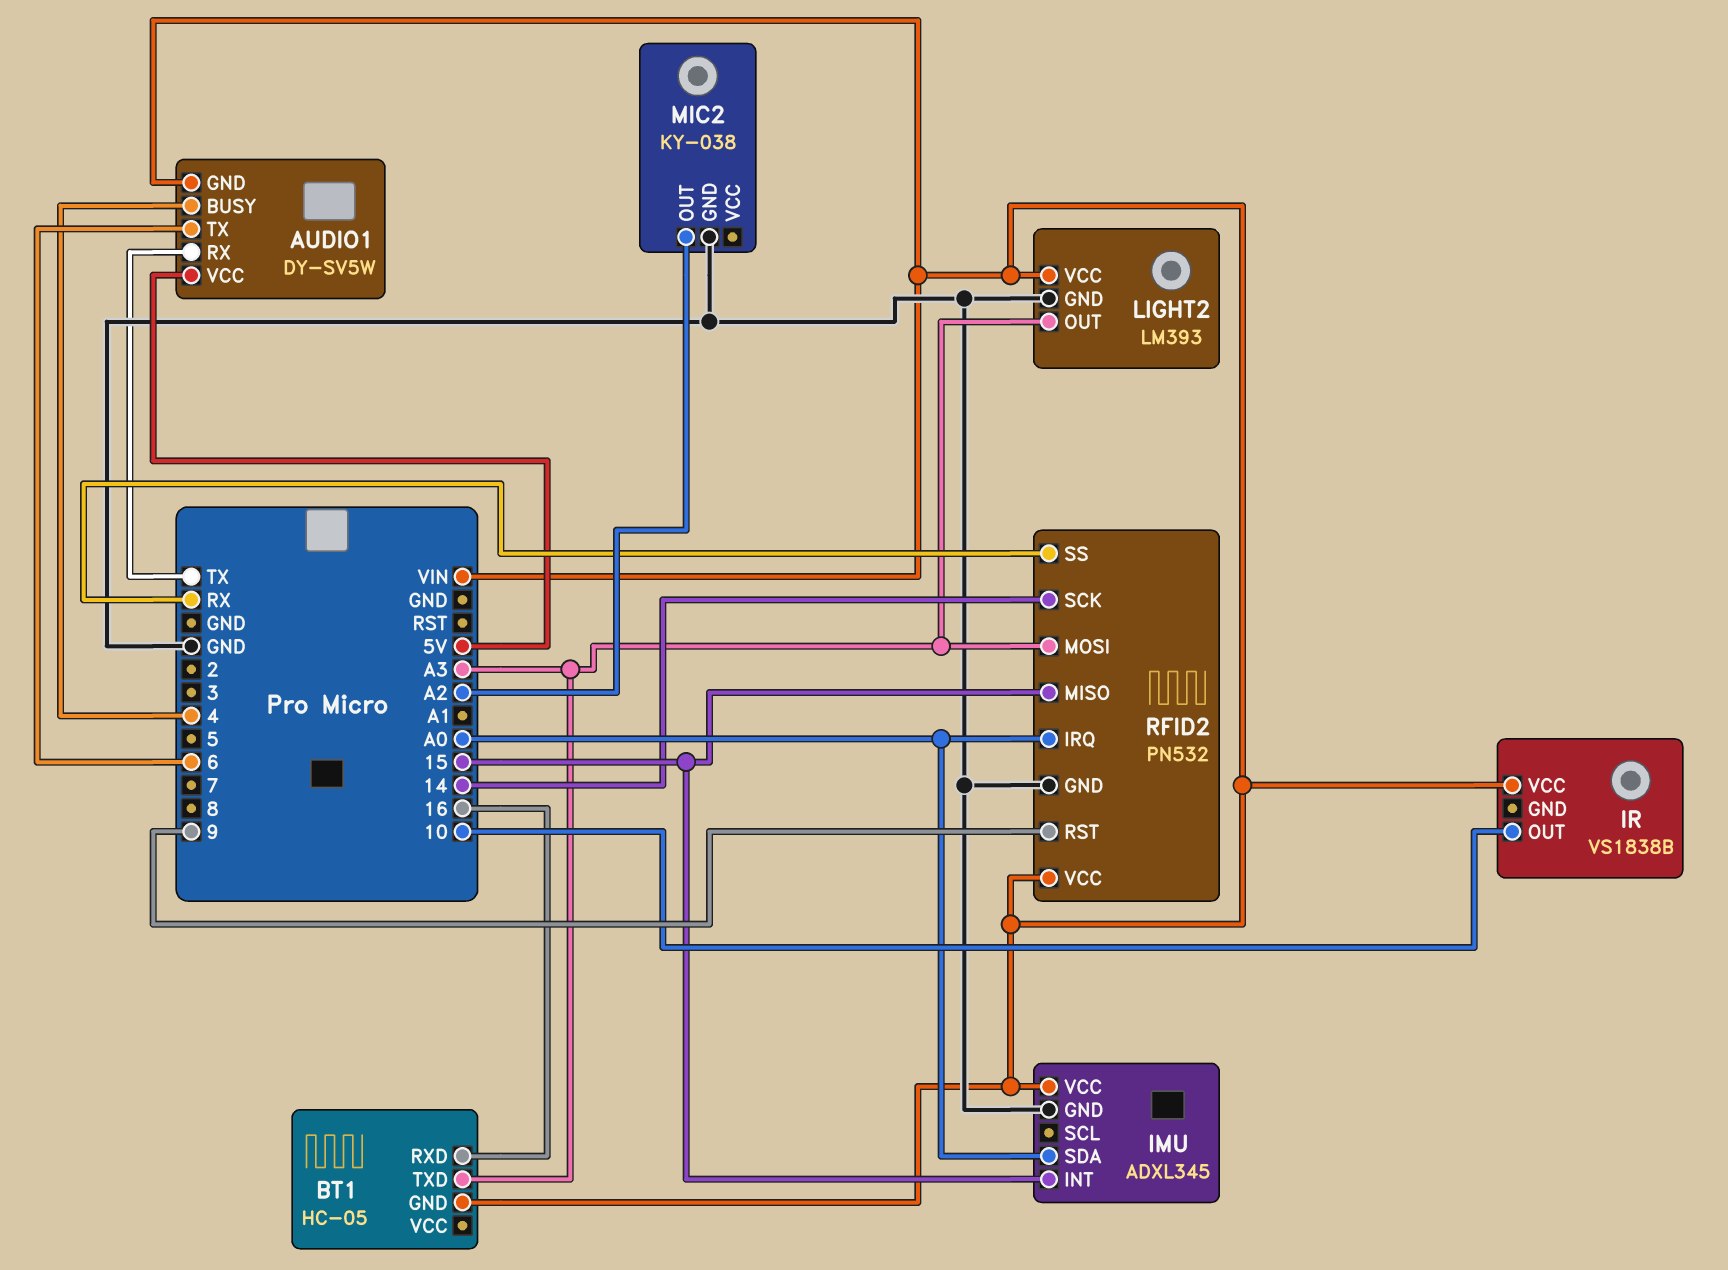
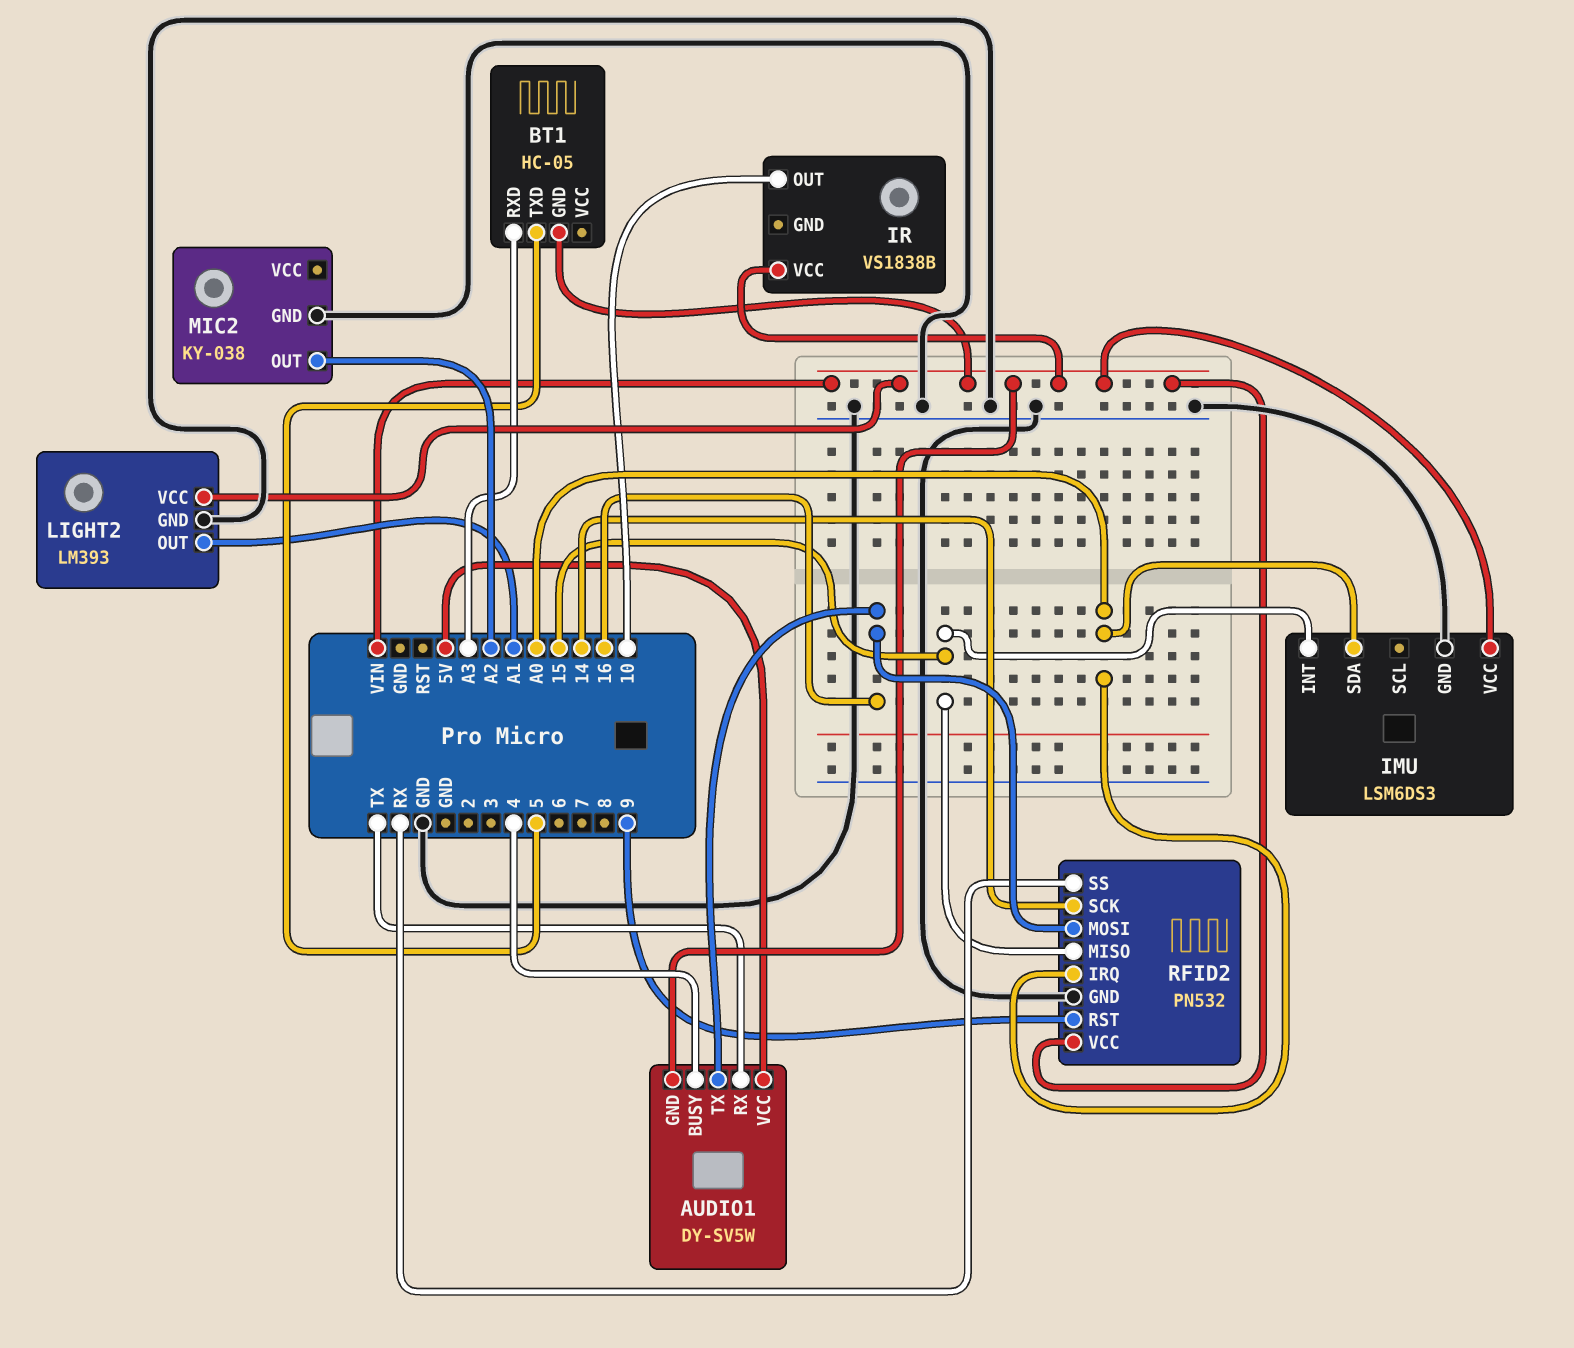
AUDIO1 pin TX: 6 -> 16
BT1 pin RXD: 16 -> A3
BT1 pin TXD: A3 -> 5
IMU: ADXL345 -> LSM6DS3
LIGHT2 pin OUT: A3 -> A1
RFID2 pin MOSI: A3 -> 16

